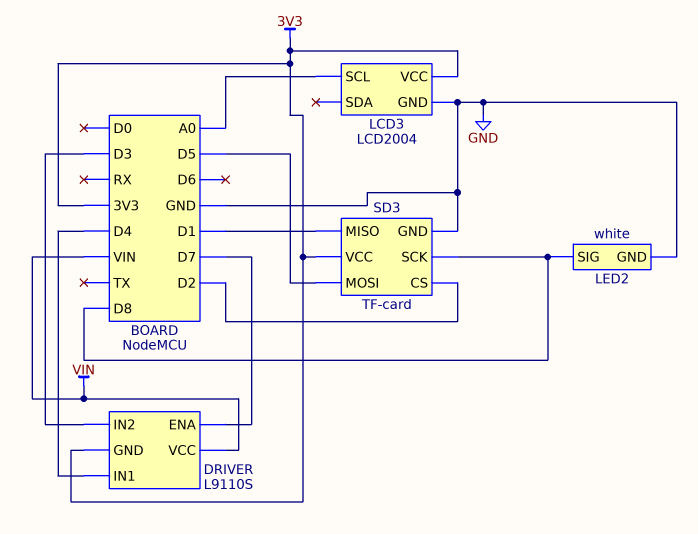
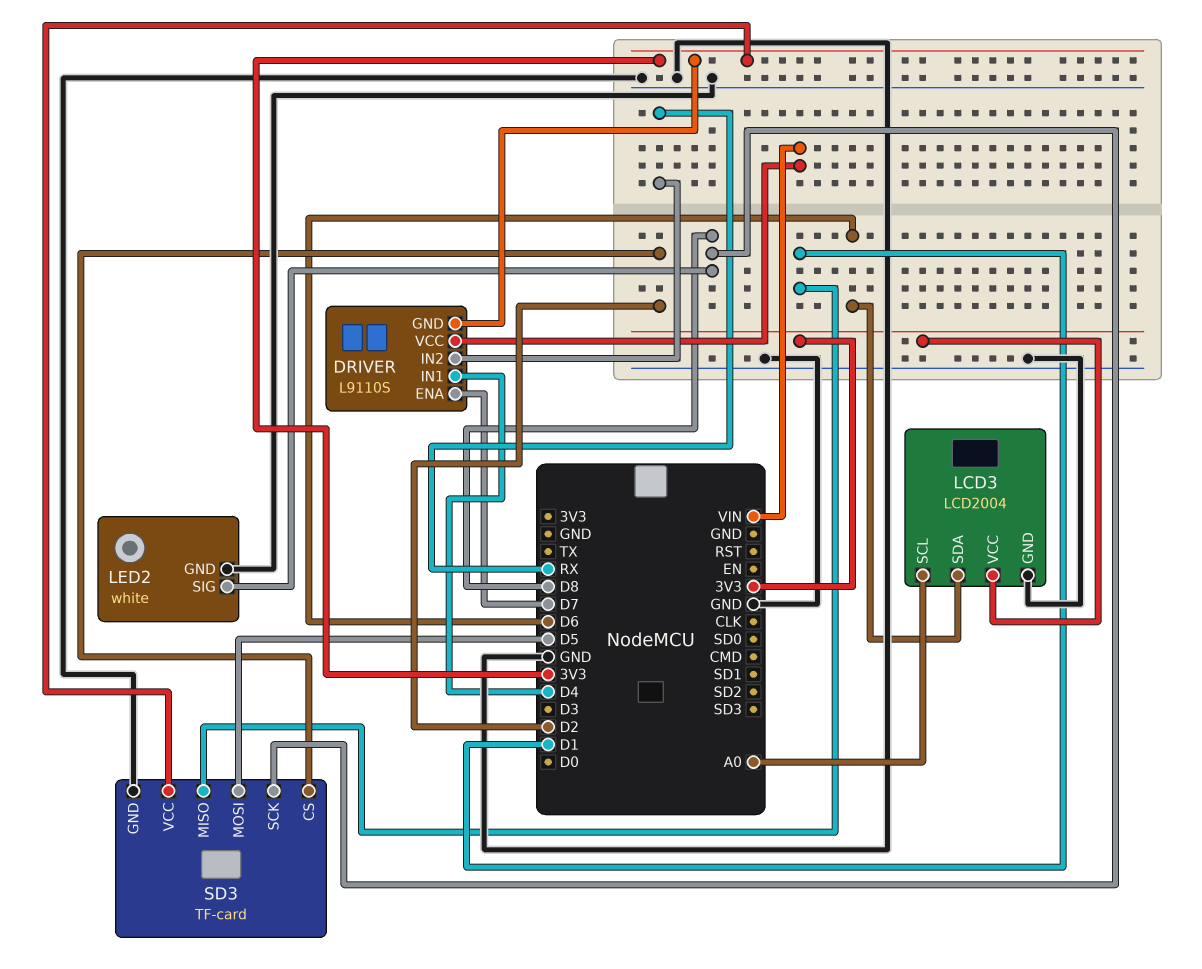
DRIVER pin IN2: D3 -> RX
LCD3 pin SDA: none -> D6

